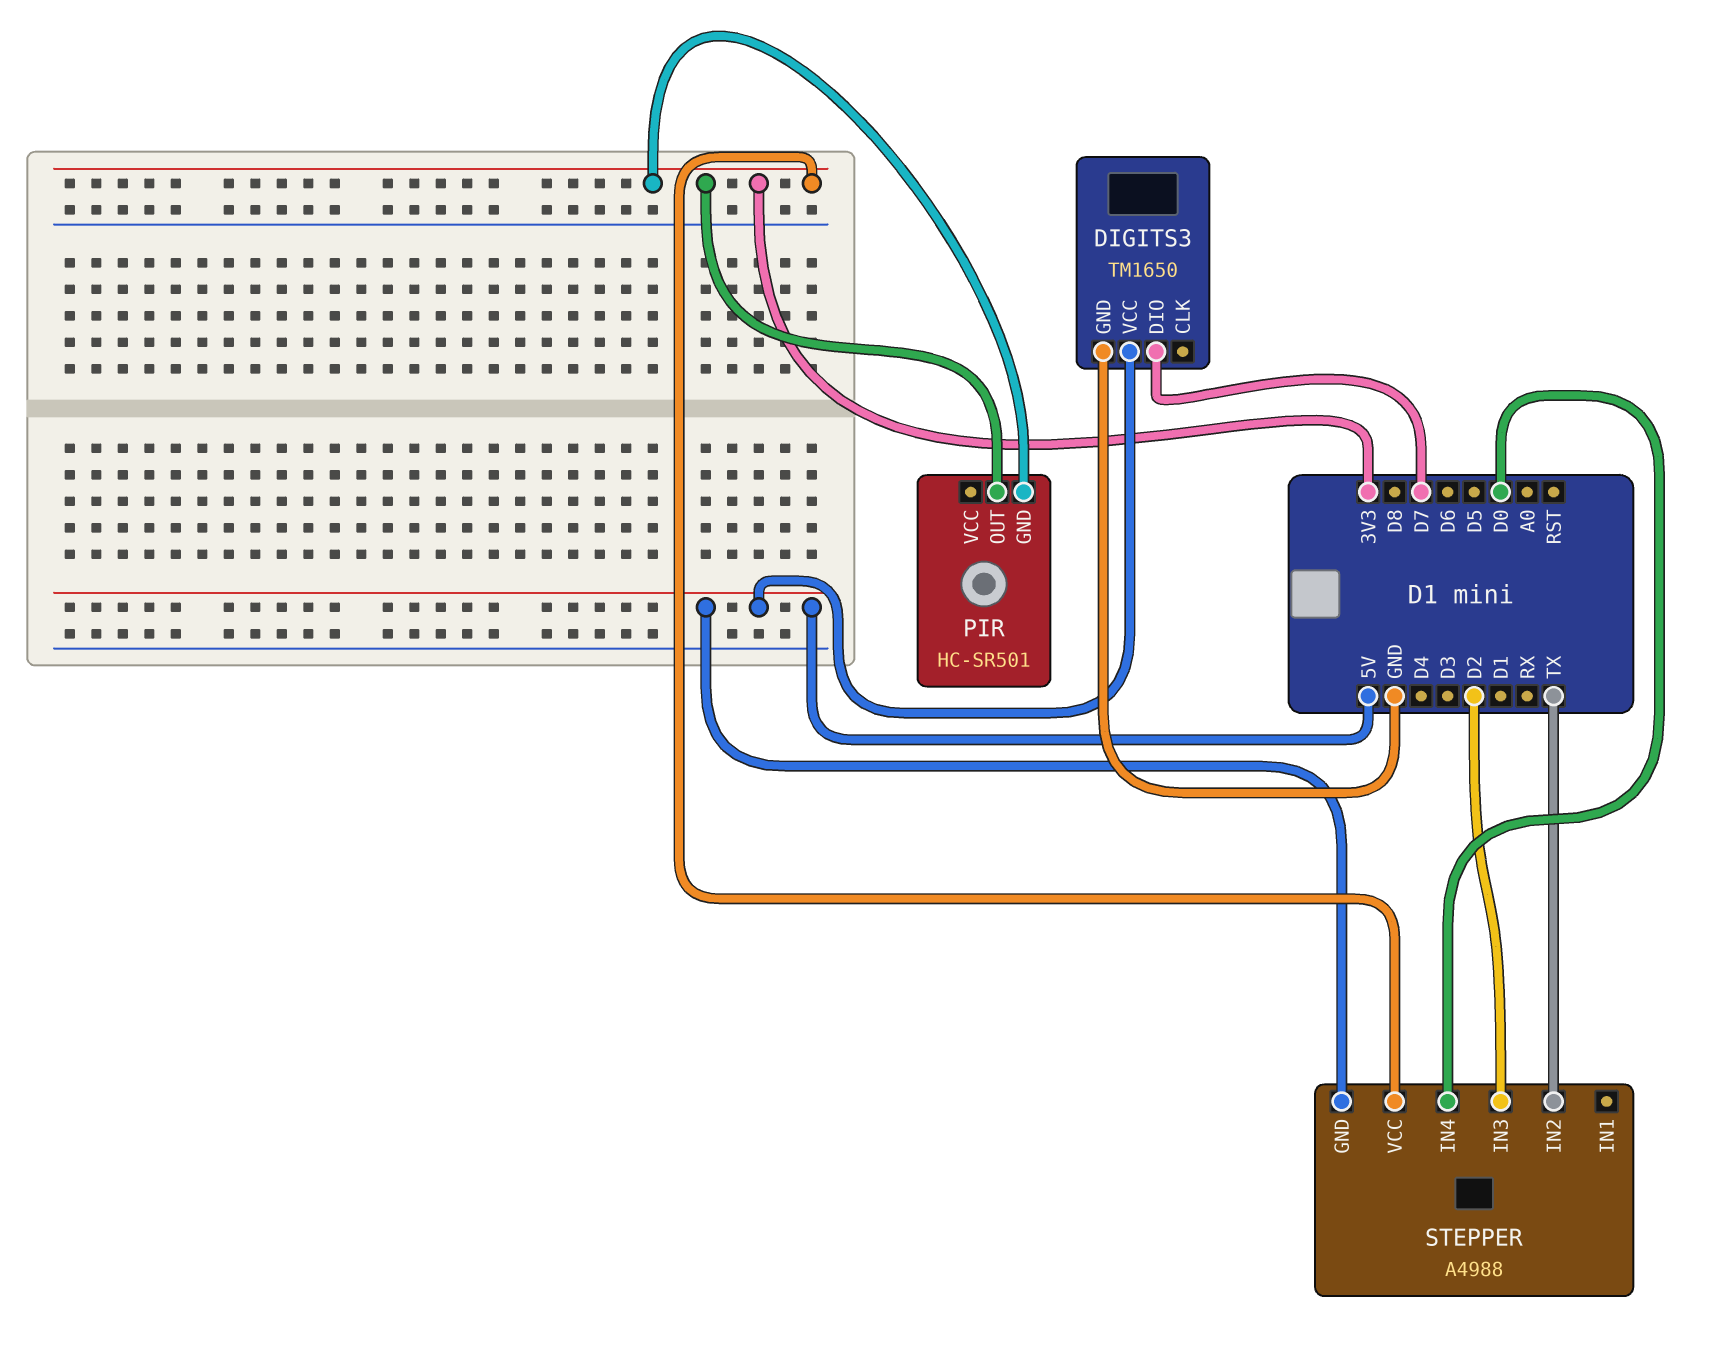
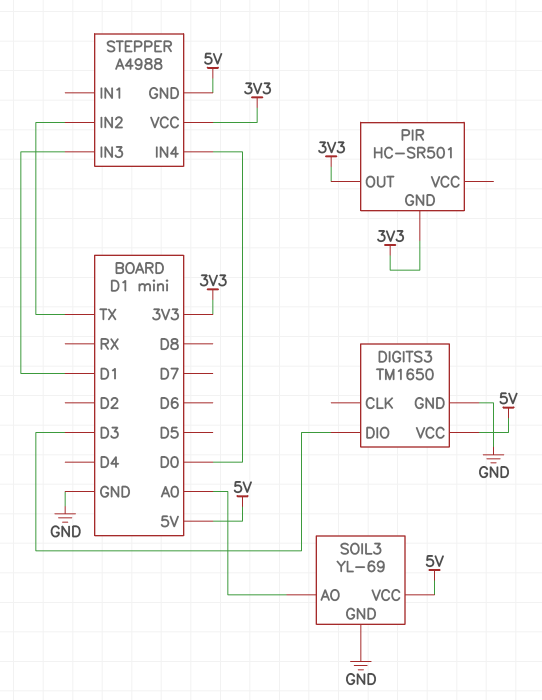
DIGITS3 pin DIO: D7 -> D3
SOIL3: none -> YL-69
SOIL3 pin AO: none -> A0
SOIL3 pin GND: none -> GND
SOIL3 pin VCC: none -> 5V
STEPPER pin IN3: D2 -> D1

